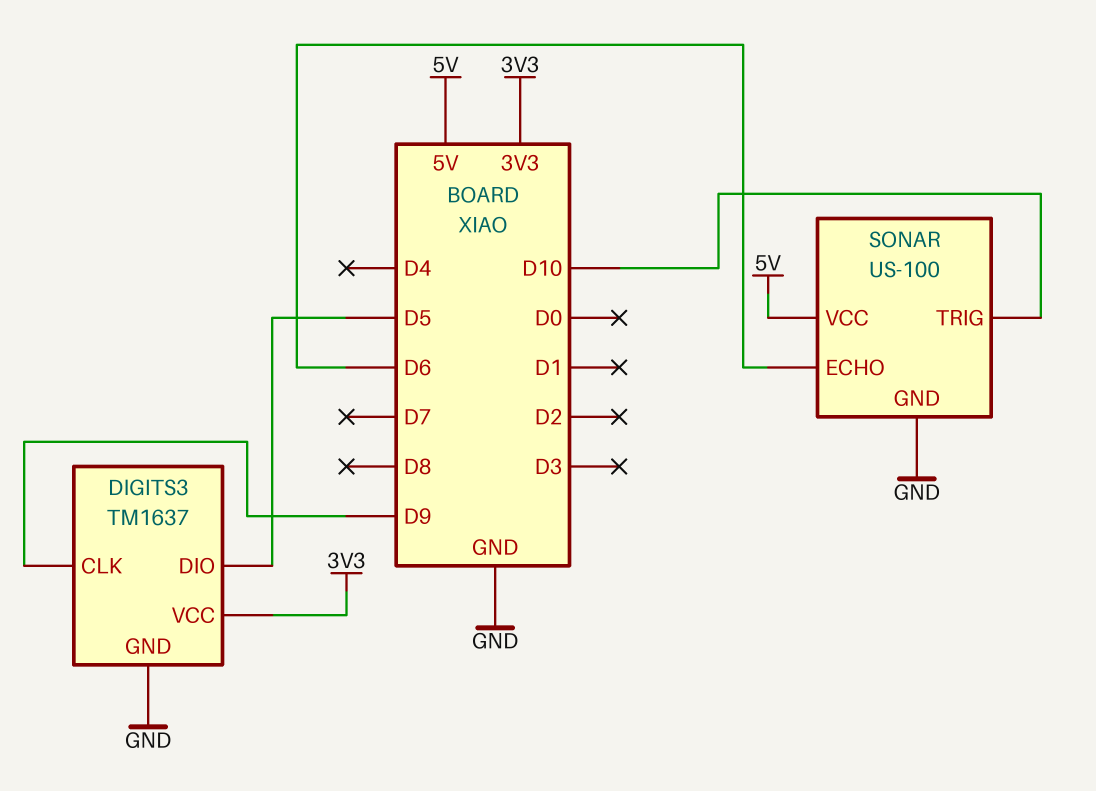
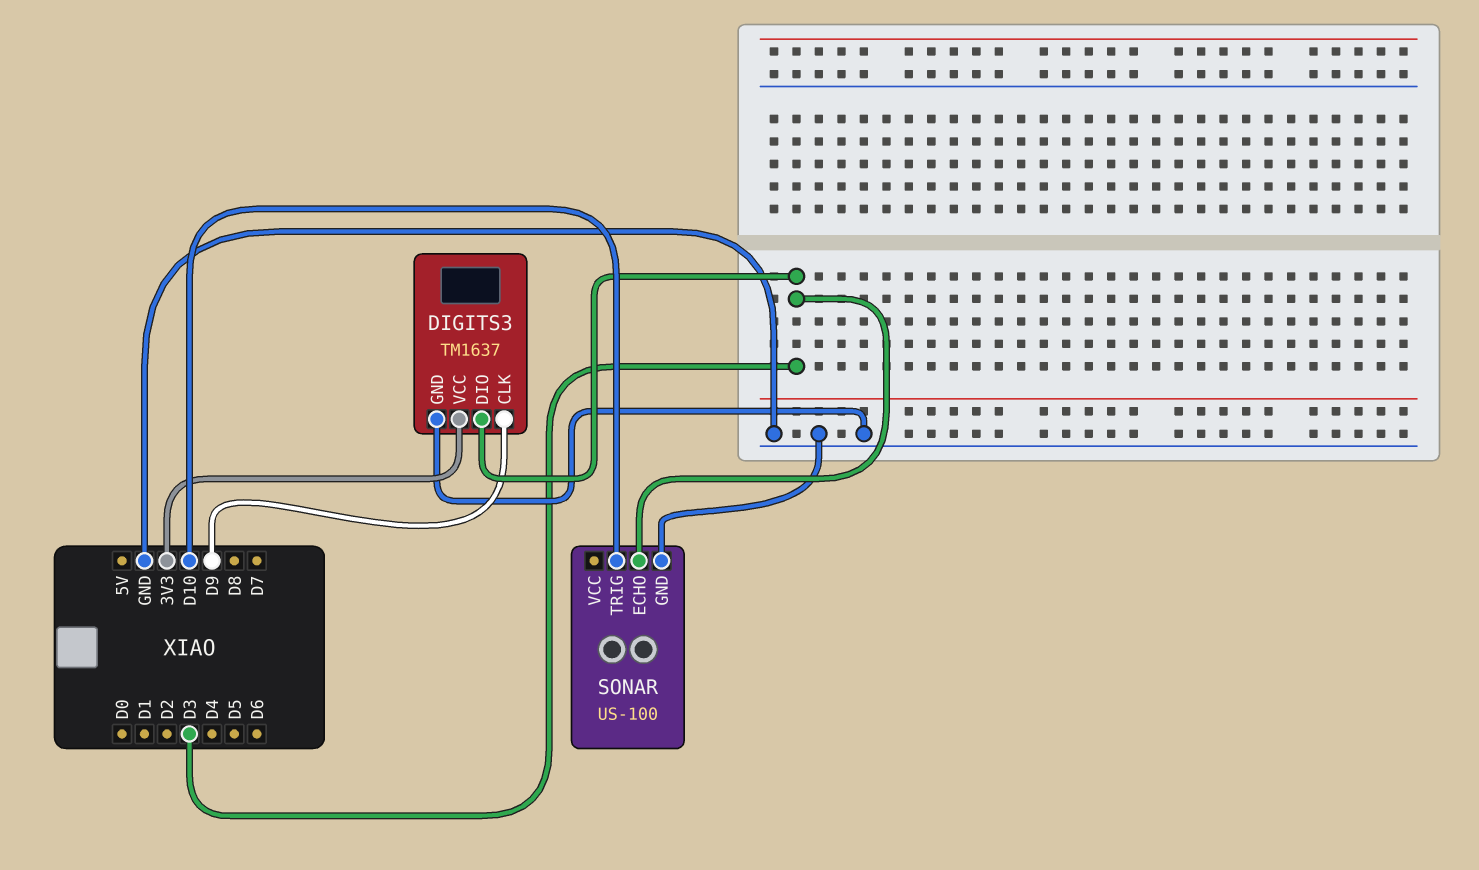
DIGITS3 pin DIO: D5 -> D3
SONAR pin ECHO: D6 -> D3
SONAR pin VCC: 5V -> none

